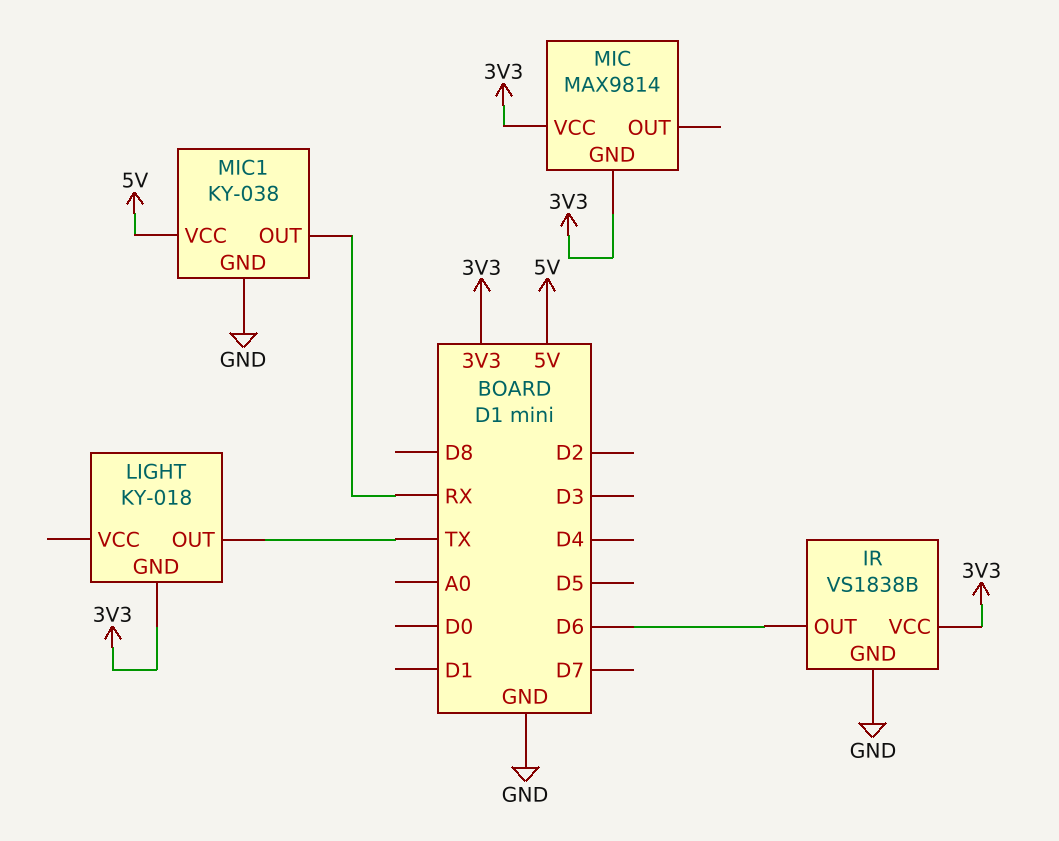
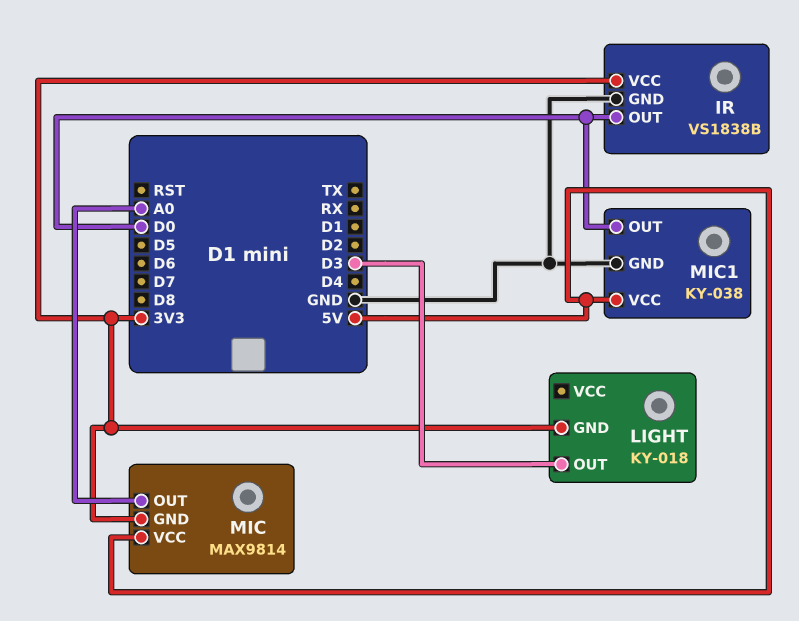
IR pin OUT: D6 -> D0
LIGHT pin OUT: TX -> D3
MIC pin OUT: none -> A0
MIC pin VCC: 3V3 -> 5V
MIC1 pin OUT: RX -> D0

